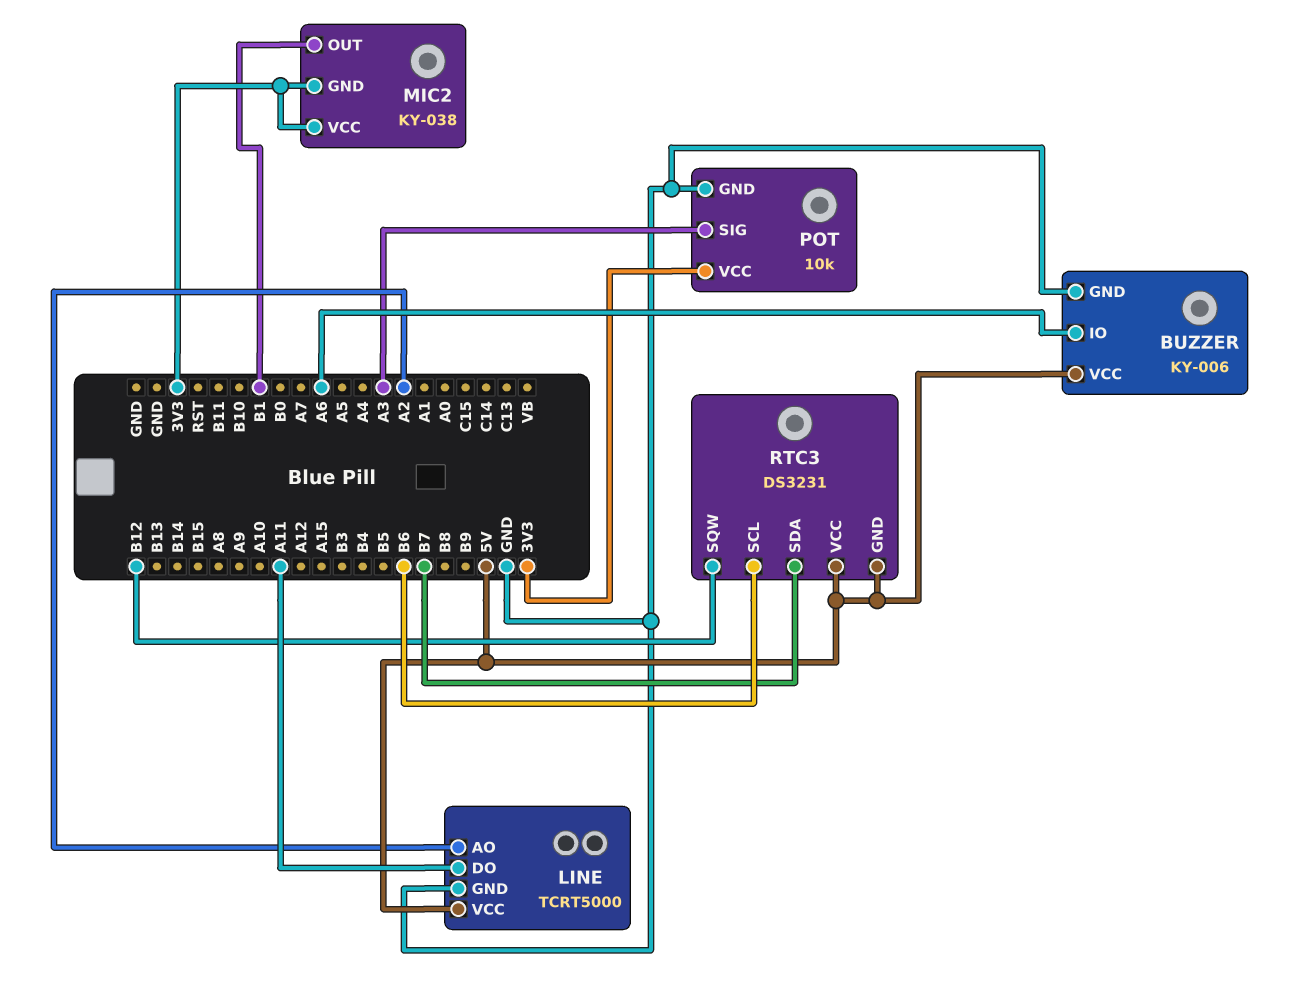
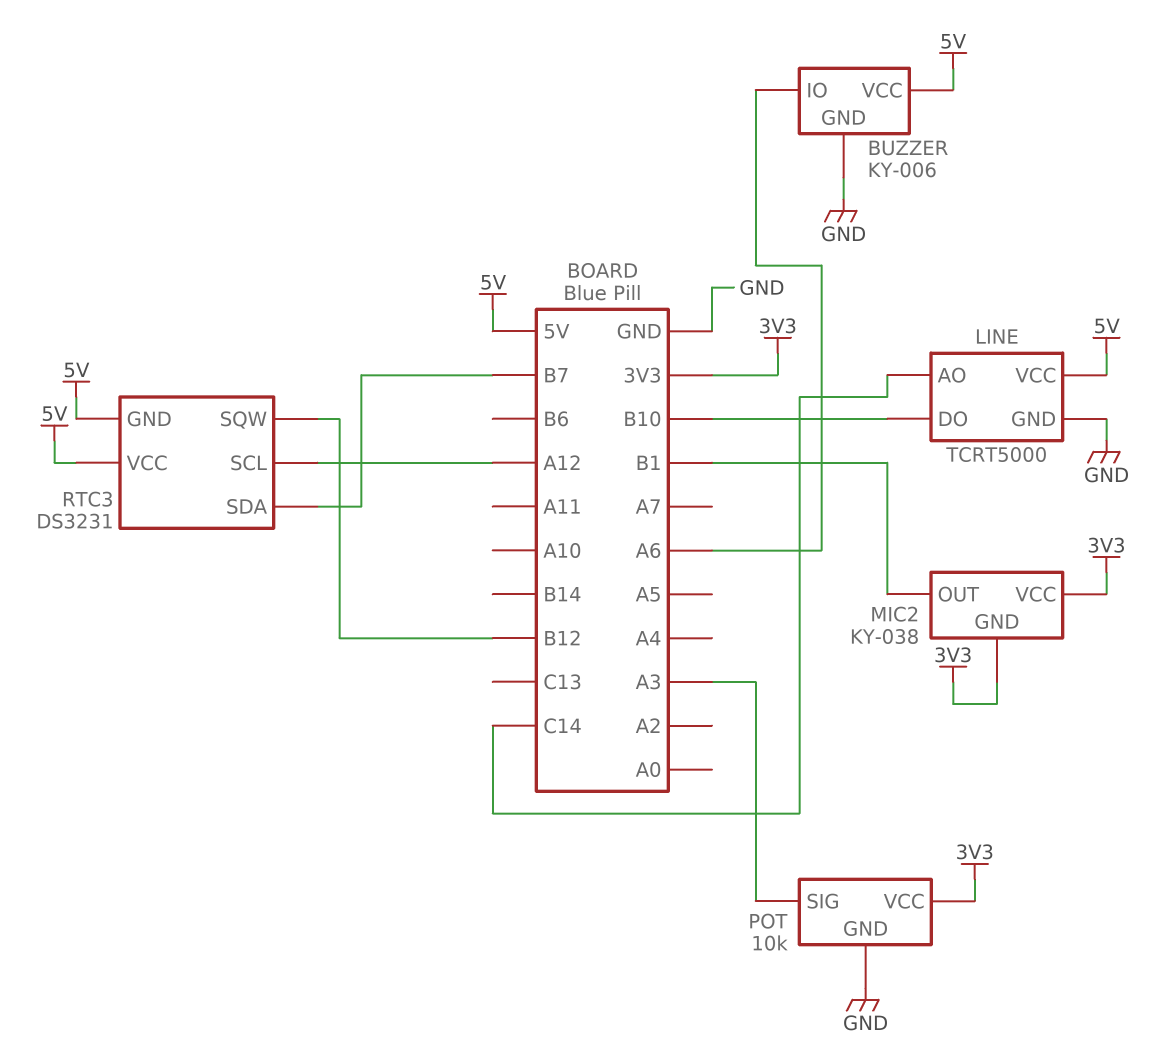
LINE pin AO: A2 -> C14
LINE pin DO: A11 -> B10
RTC3 pin SCL: B6 -> A12

